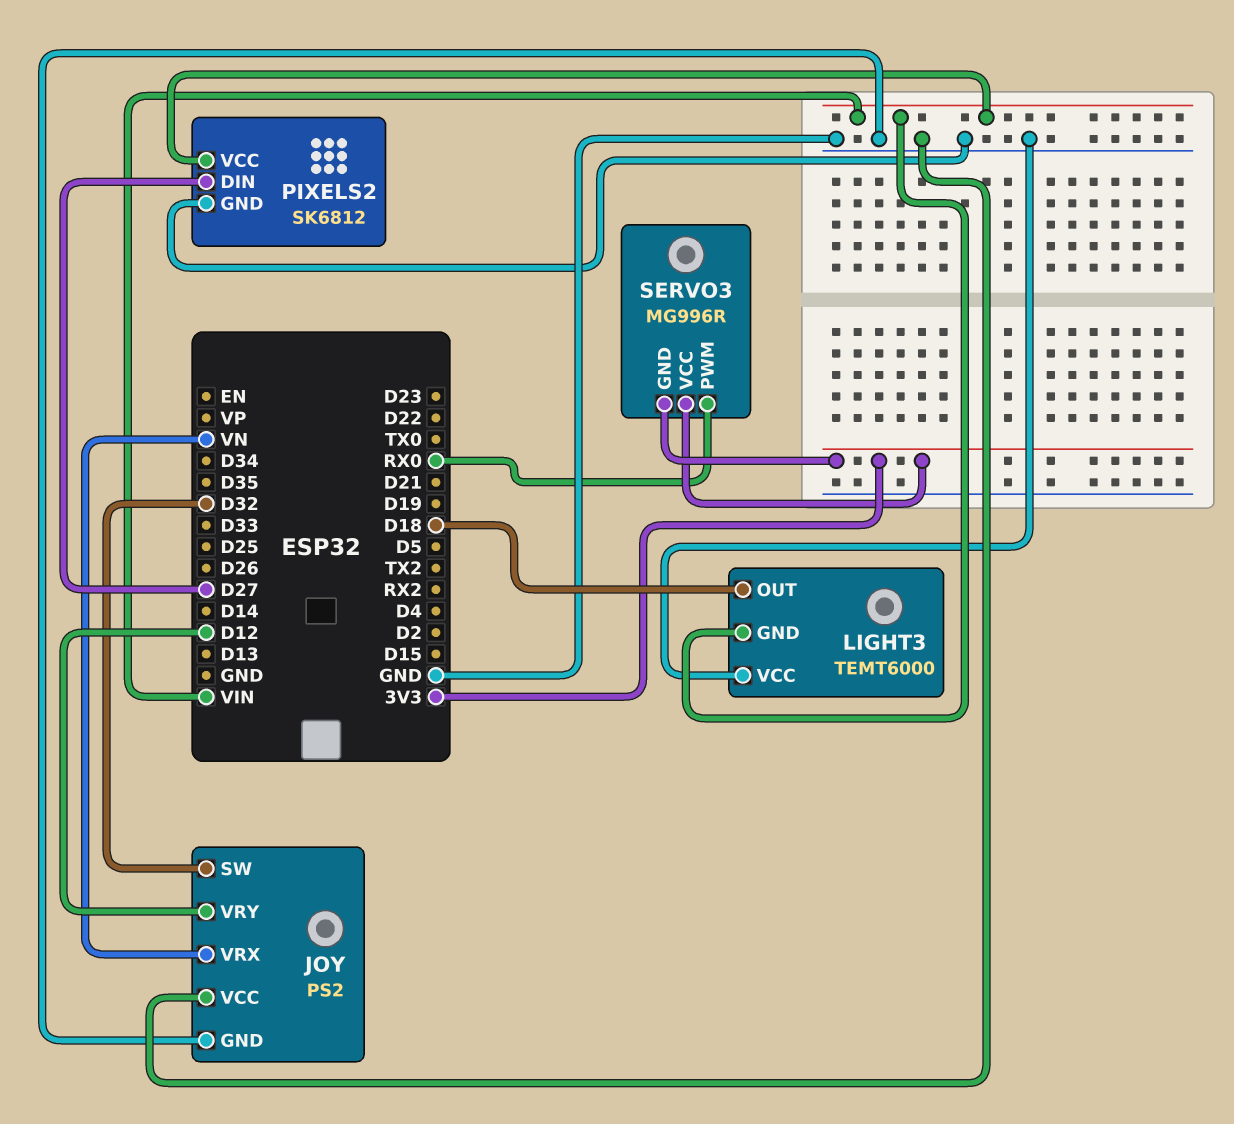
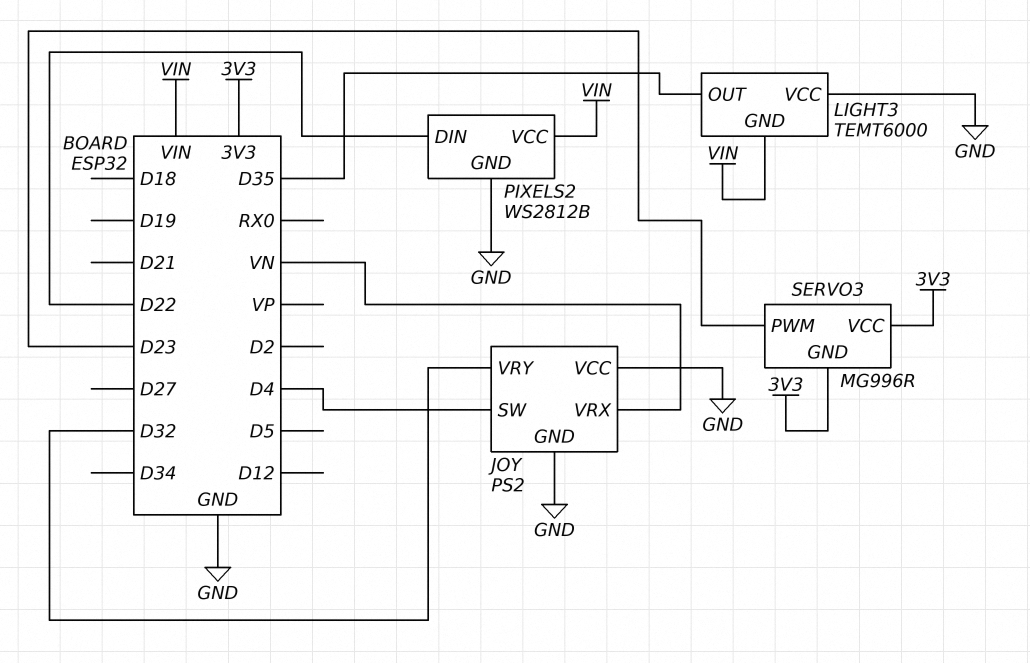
JOY pin SW: D32 -> D4
JOY pin VRY: D12 -> D32
LIGHT3 pin OUT: D18 -> D35
PIXELS2: SK6812 -> WS2812B
PIXELS2 pin DIN: D27 -> D22
SERVO3 pin PWM: RX0 -> D23

